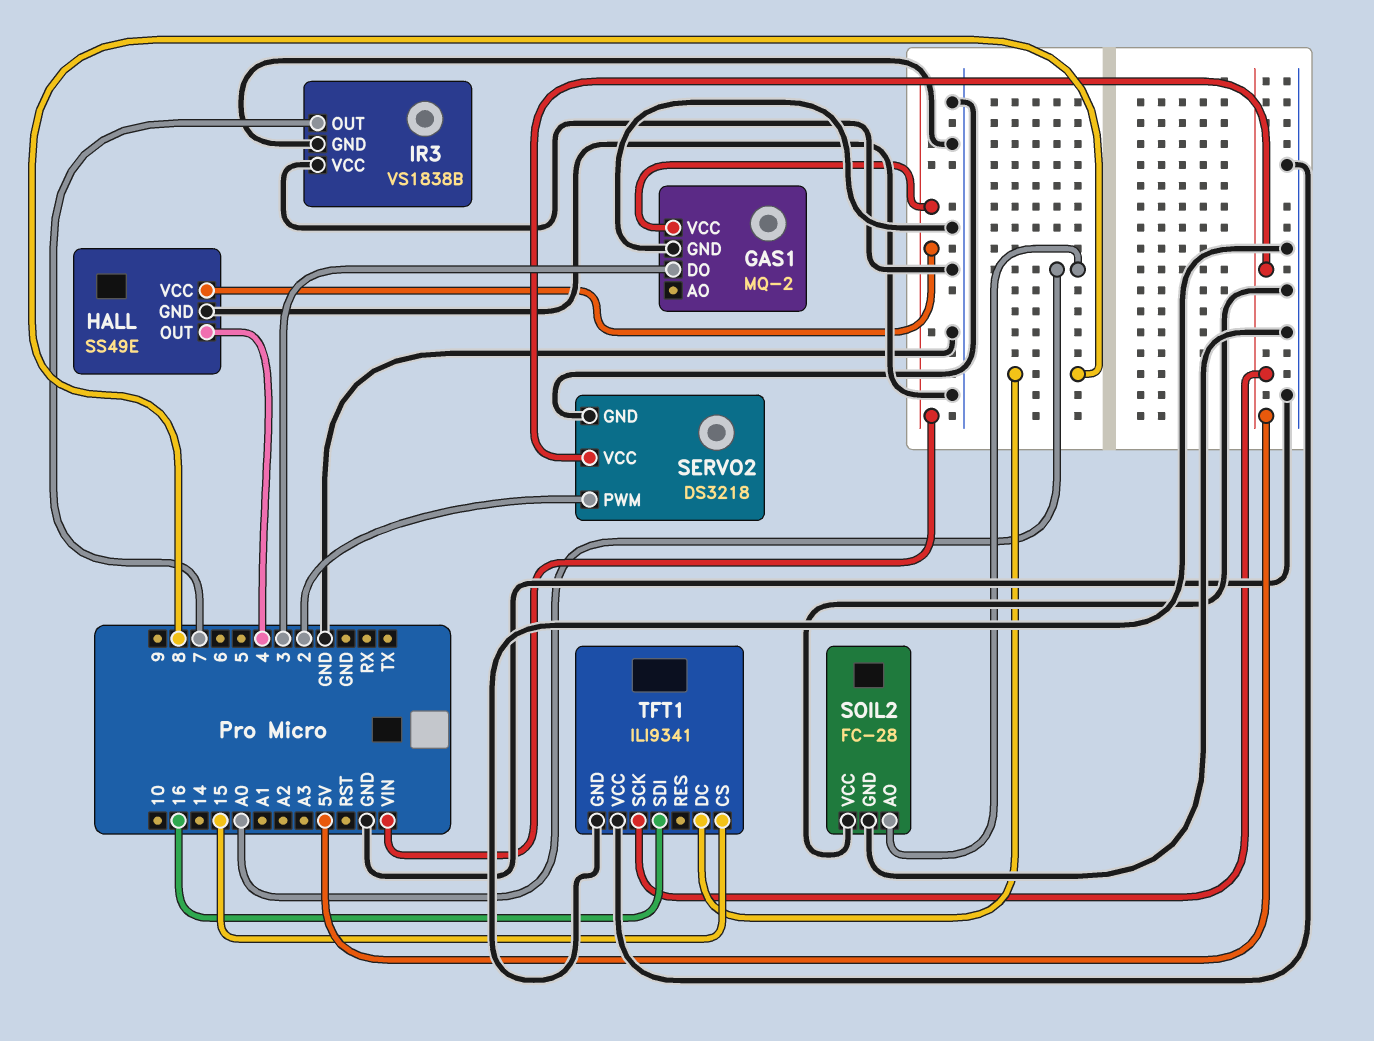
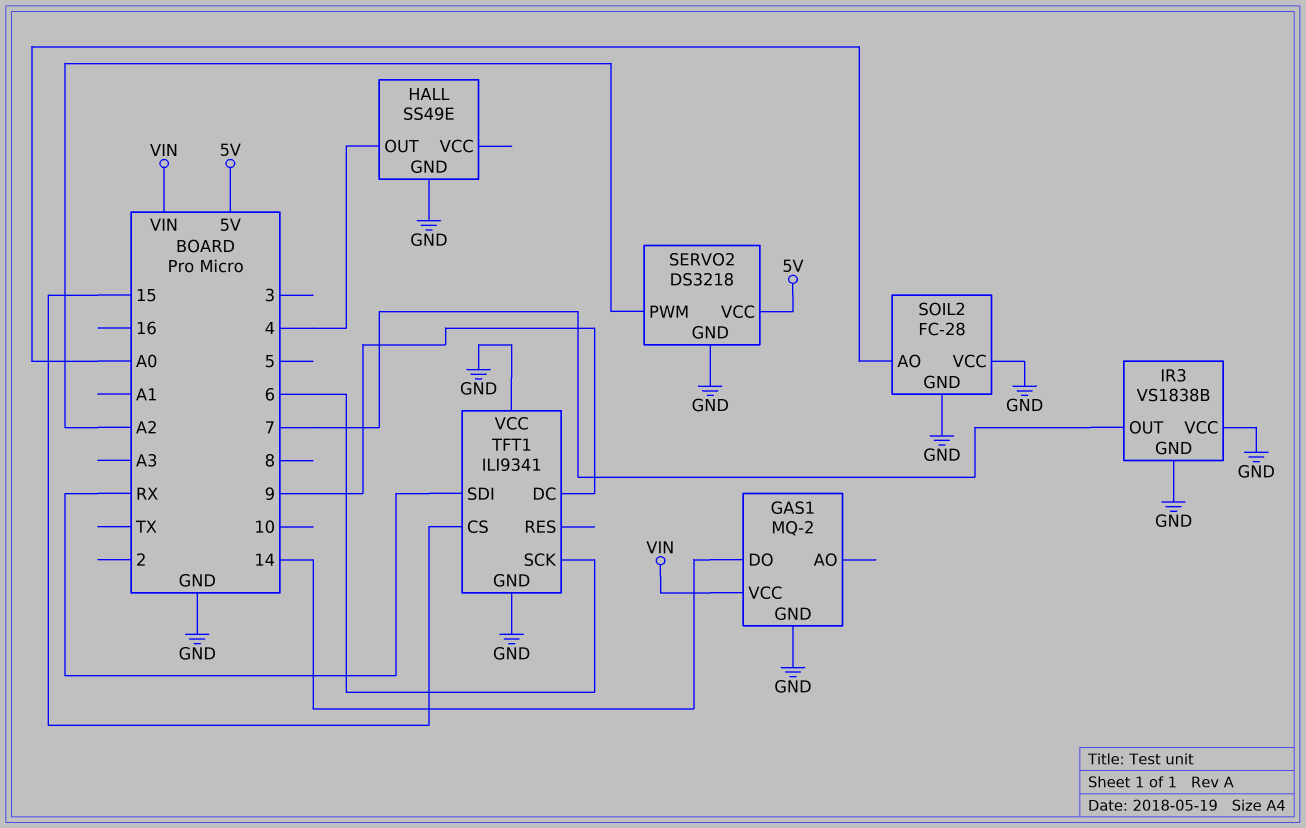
GAS1 pin DO: 3 -> 14
HALL pin VCC: VIN -> none
SERVO2 pin PWM: 2 -> A2
TFT1 pin DC: 8 -> 9
TFT1 pin SCK: 5V -> 6
TFT1 pin SDI: 16 -> RX

